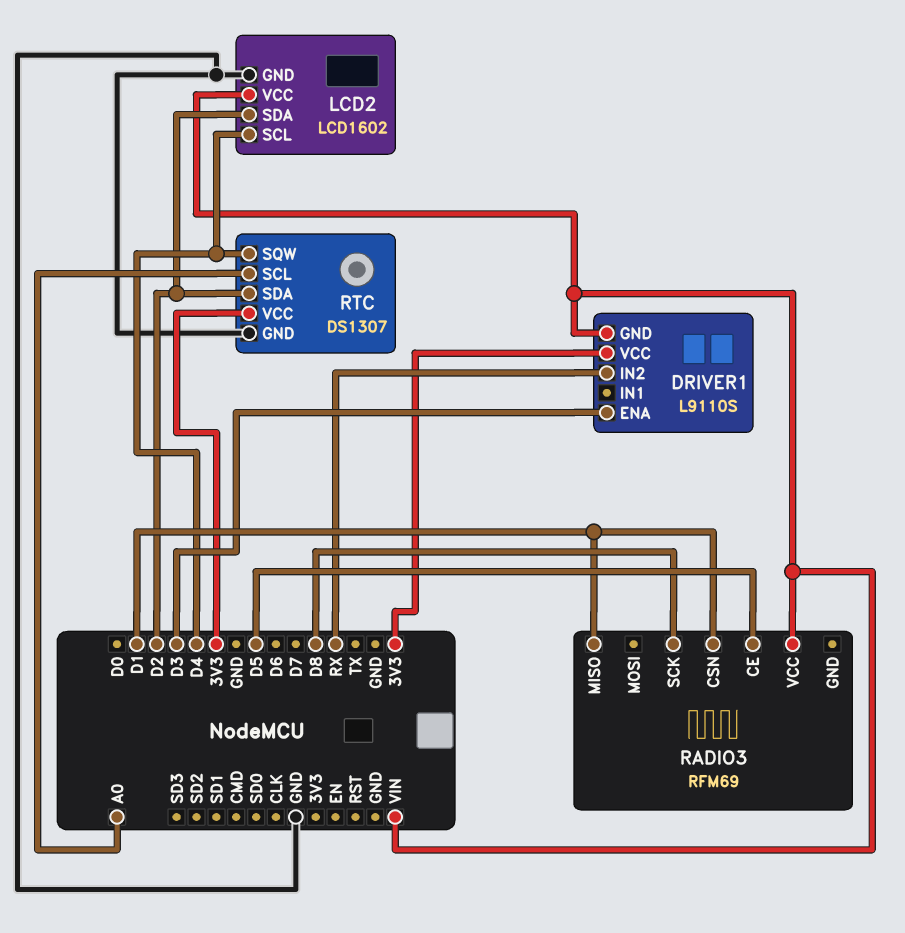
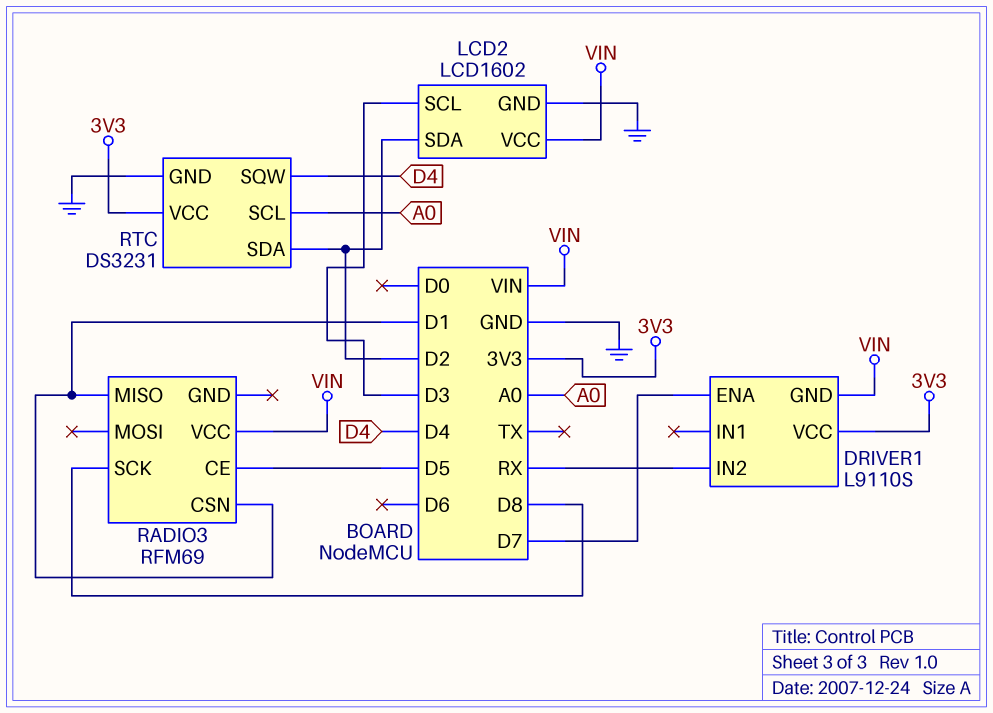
DRIVER1 pin ENA: D3 -> D7
LCD2 pin SCL: D4 -> D3
RTC: DS1307 -> DS3231

